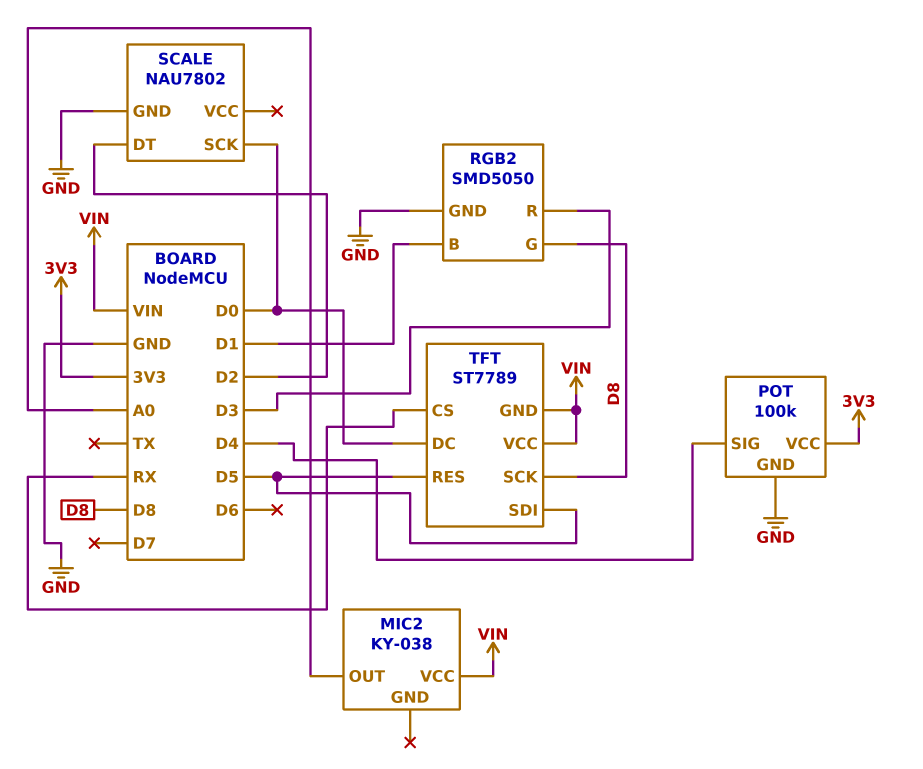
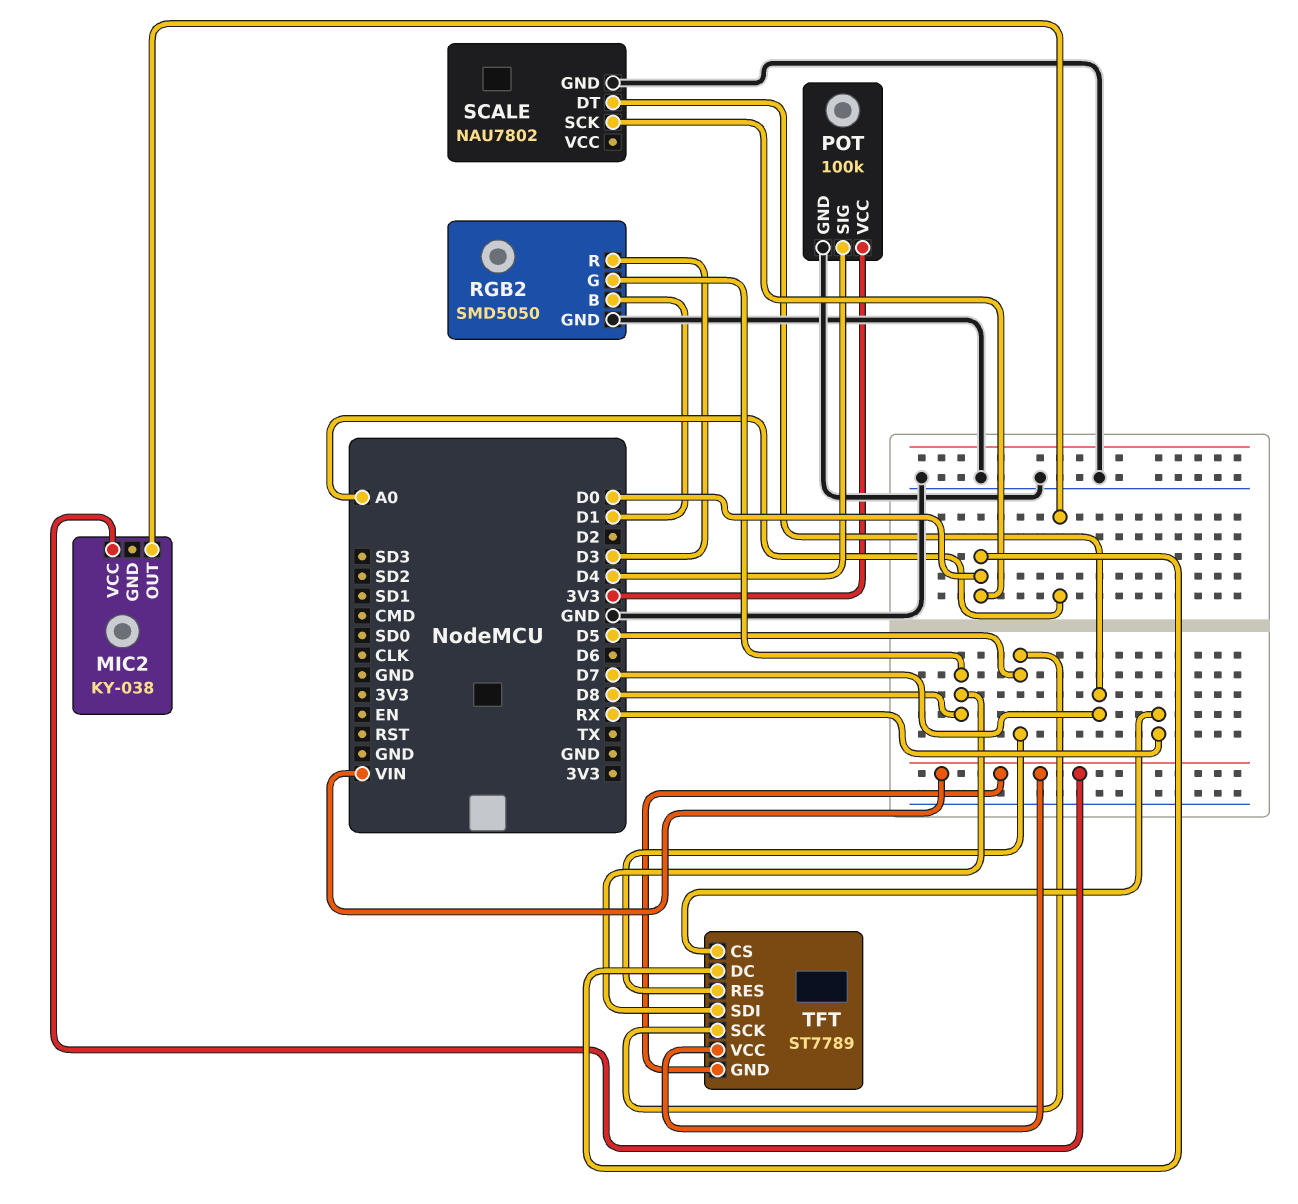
SCALE pin DT: D2 -> D7
TFT pin SCK: D8 -> D5
TFT pin SDI: D5 -> D8

